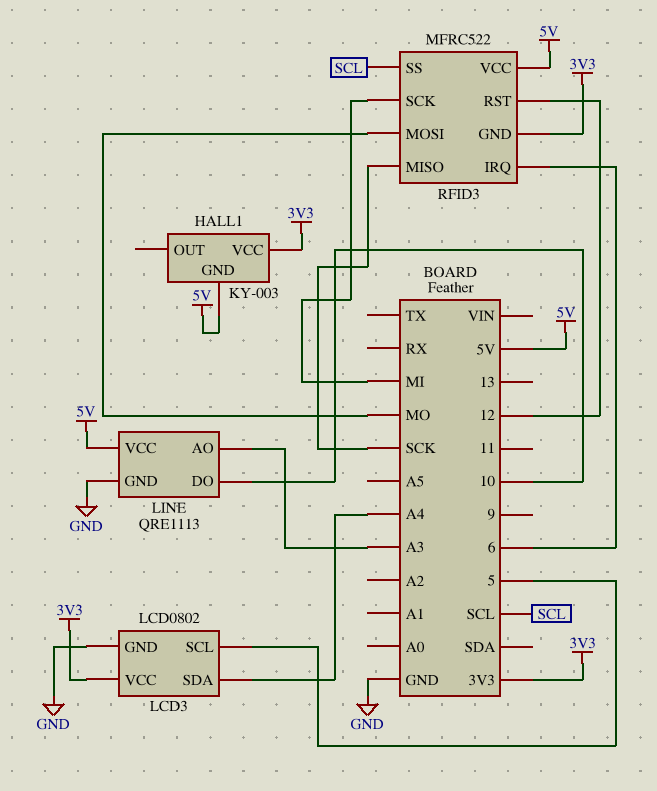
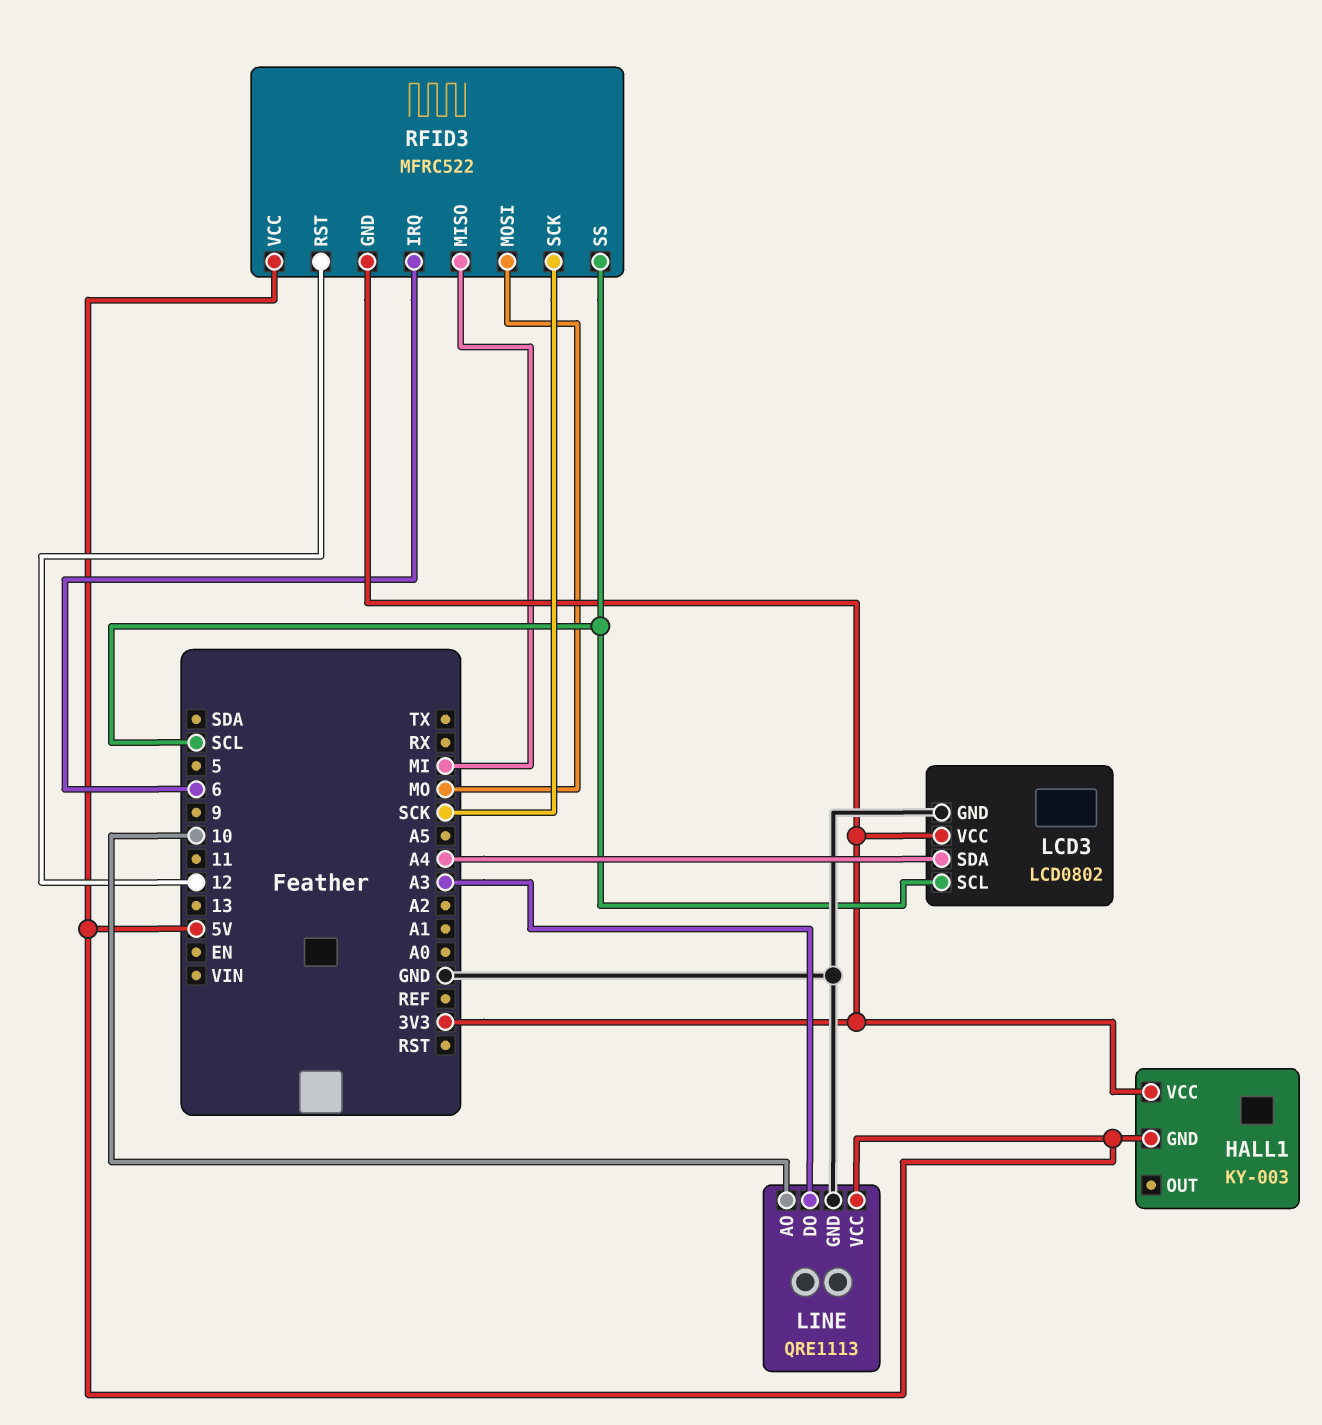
LCD3 pin SCL: 5 -> SCL
LINE pin AO: A3 -> 10
LINE pin DO: 10 -> A3
RFID3 pin MISO: SCK -> MI
RFID3 pin SCK: MI -> SCK

